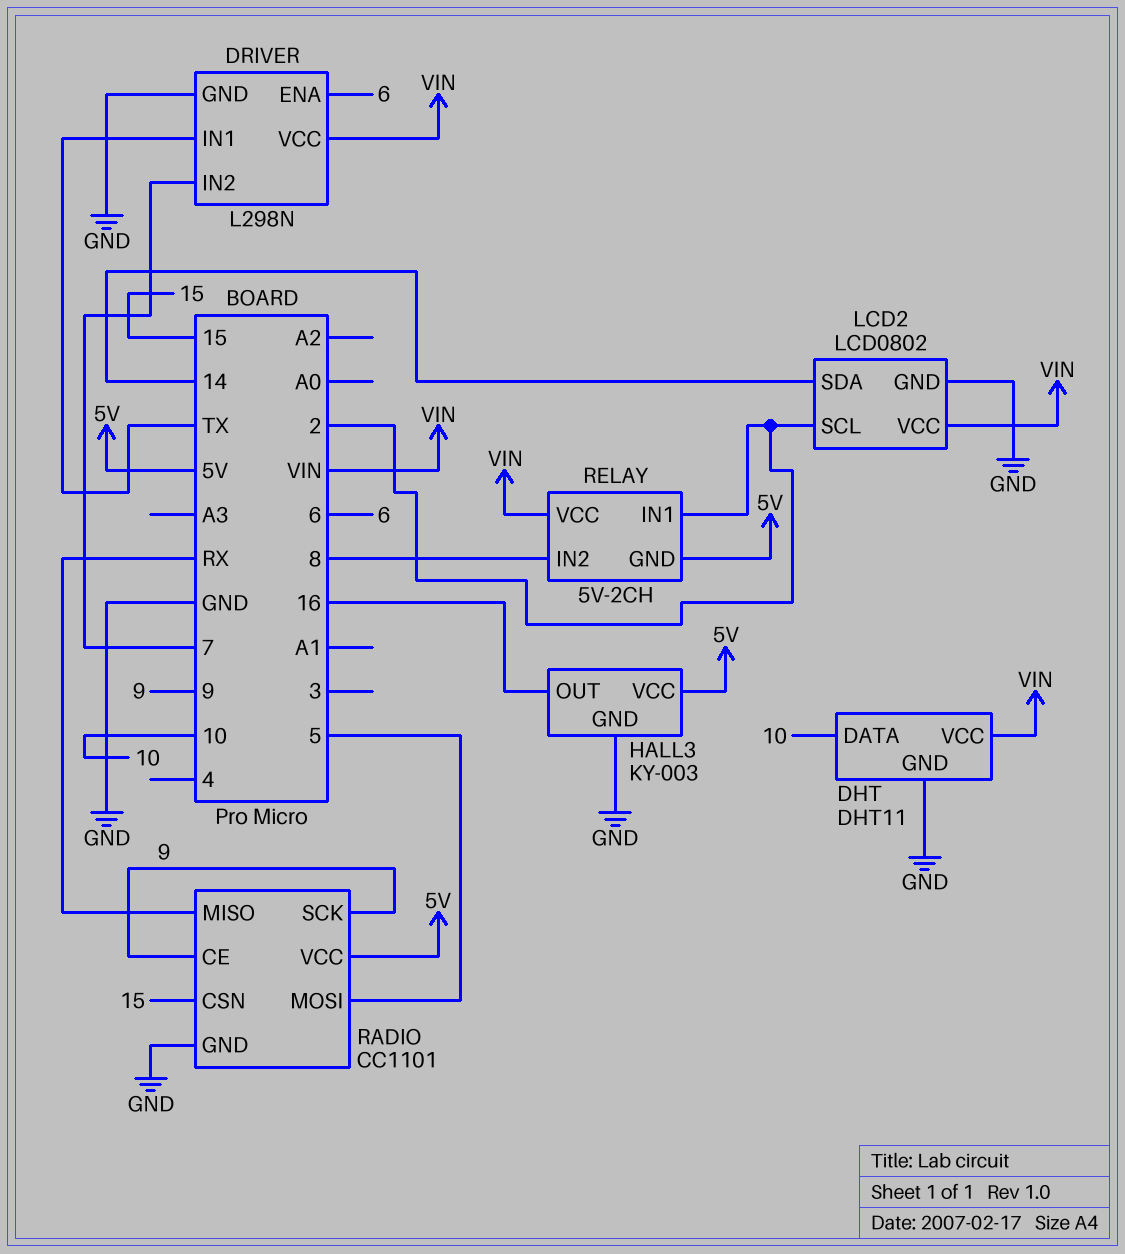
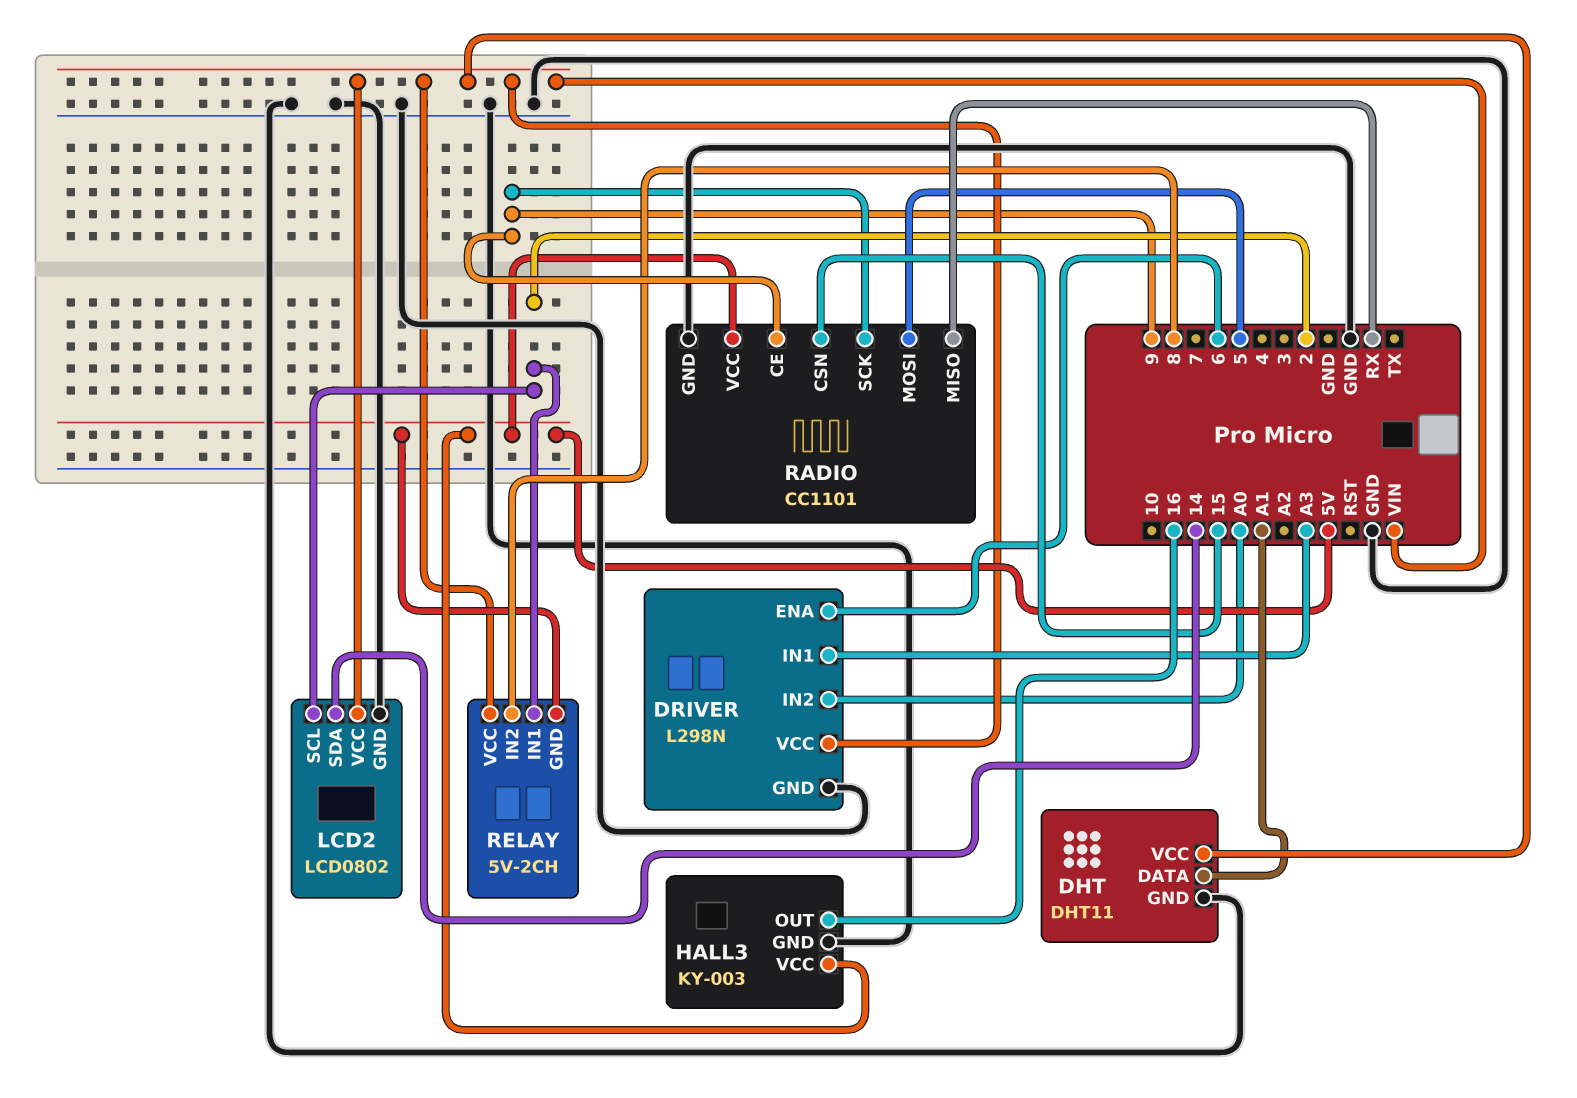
DHT pin DATA: 10 -> A1
DRIVER pin IN1: TX -> A3
DRIVER pin IN2: 7 -> A0

